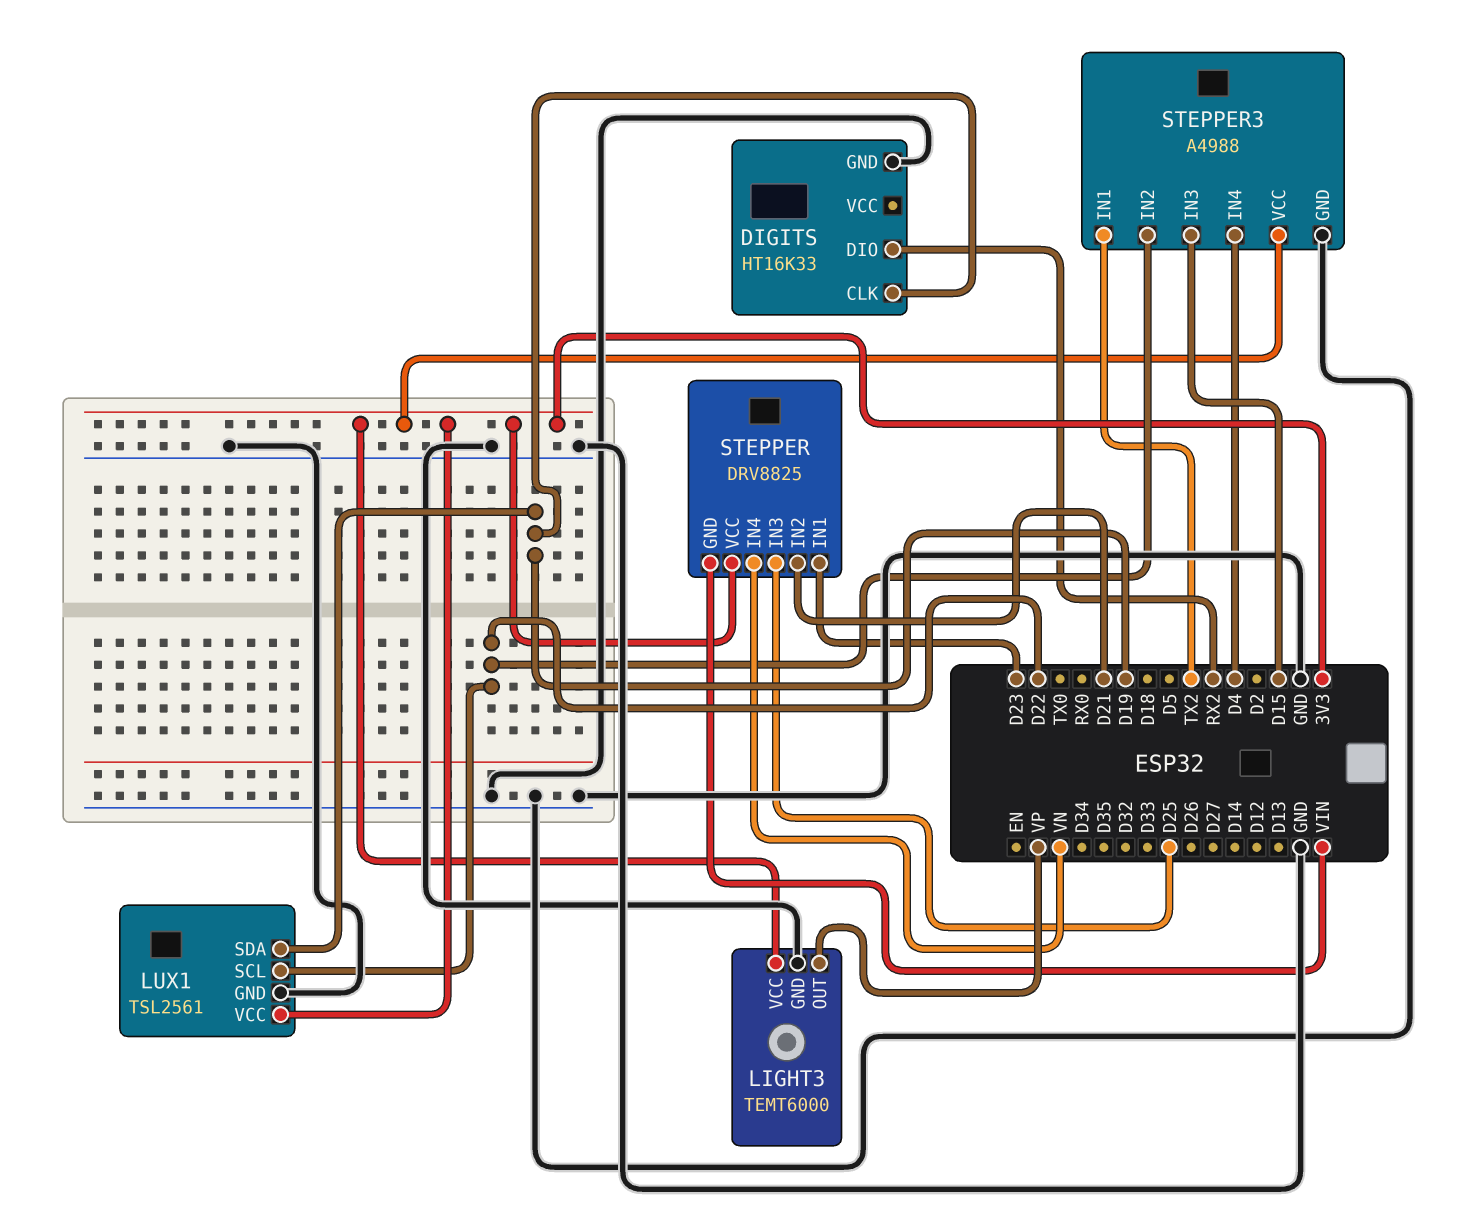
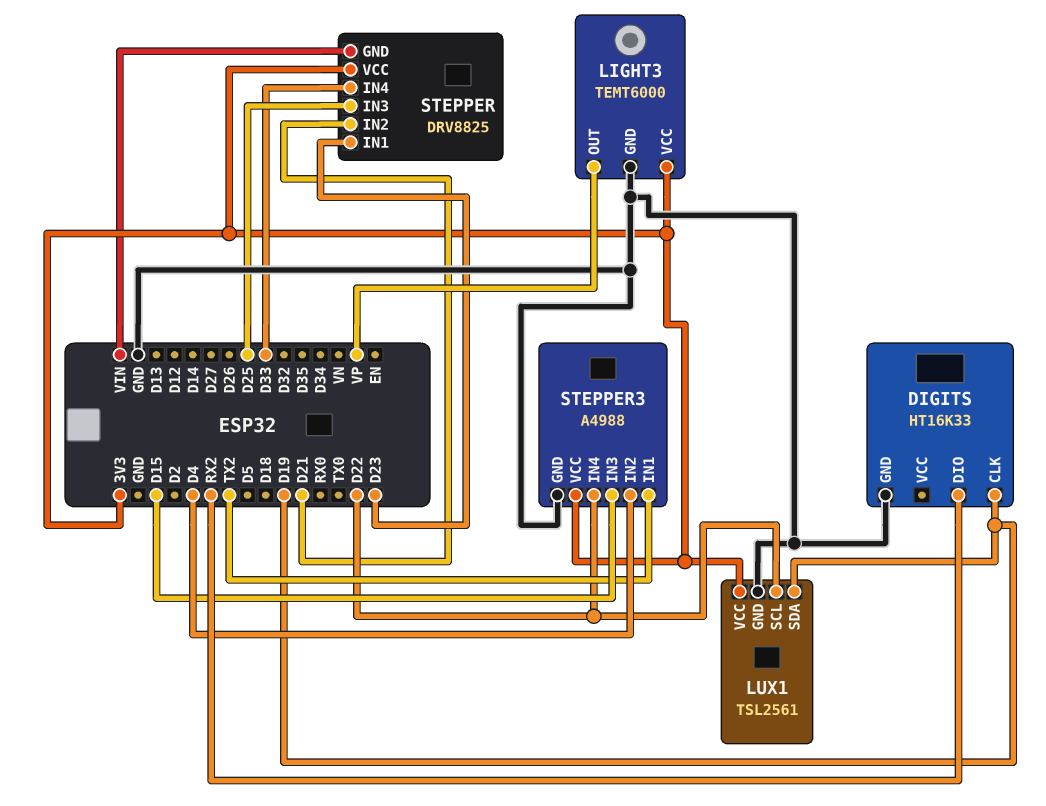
STEPPER pin IN4: VN -> D33
STEPPER3 pin IN2: D22 -> D4
STEPPER3 pin IN4: D4 -> D22

